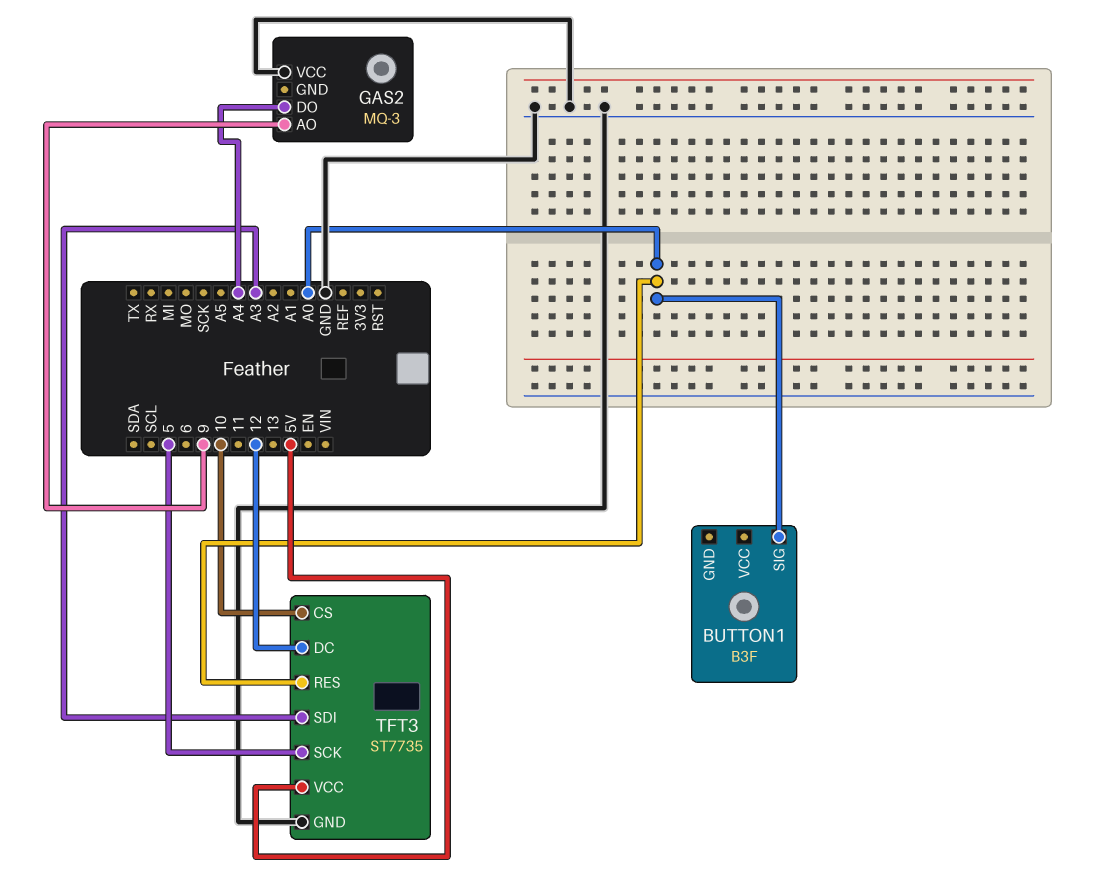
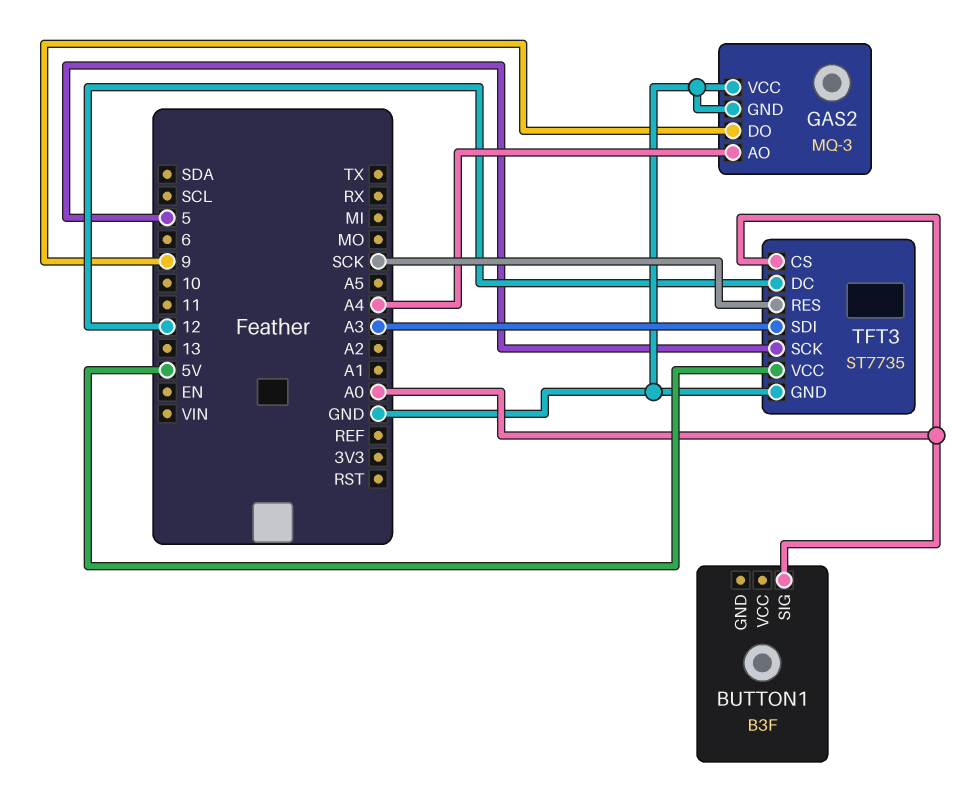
GAS2 pin AO: 9 -> A4
GAS2 pin DO: A4 -> 9
GAS2 pin GND: none -> GND
TFT3 pin CS: 10 -> A0
TFT3 pin RES: A0 -> SCK

